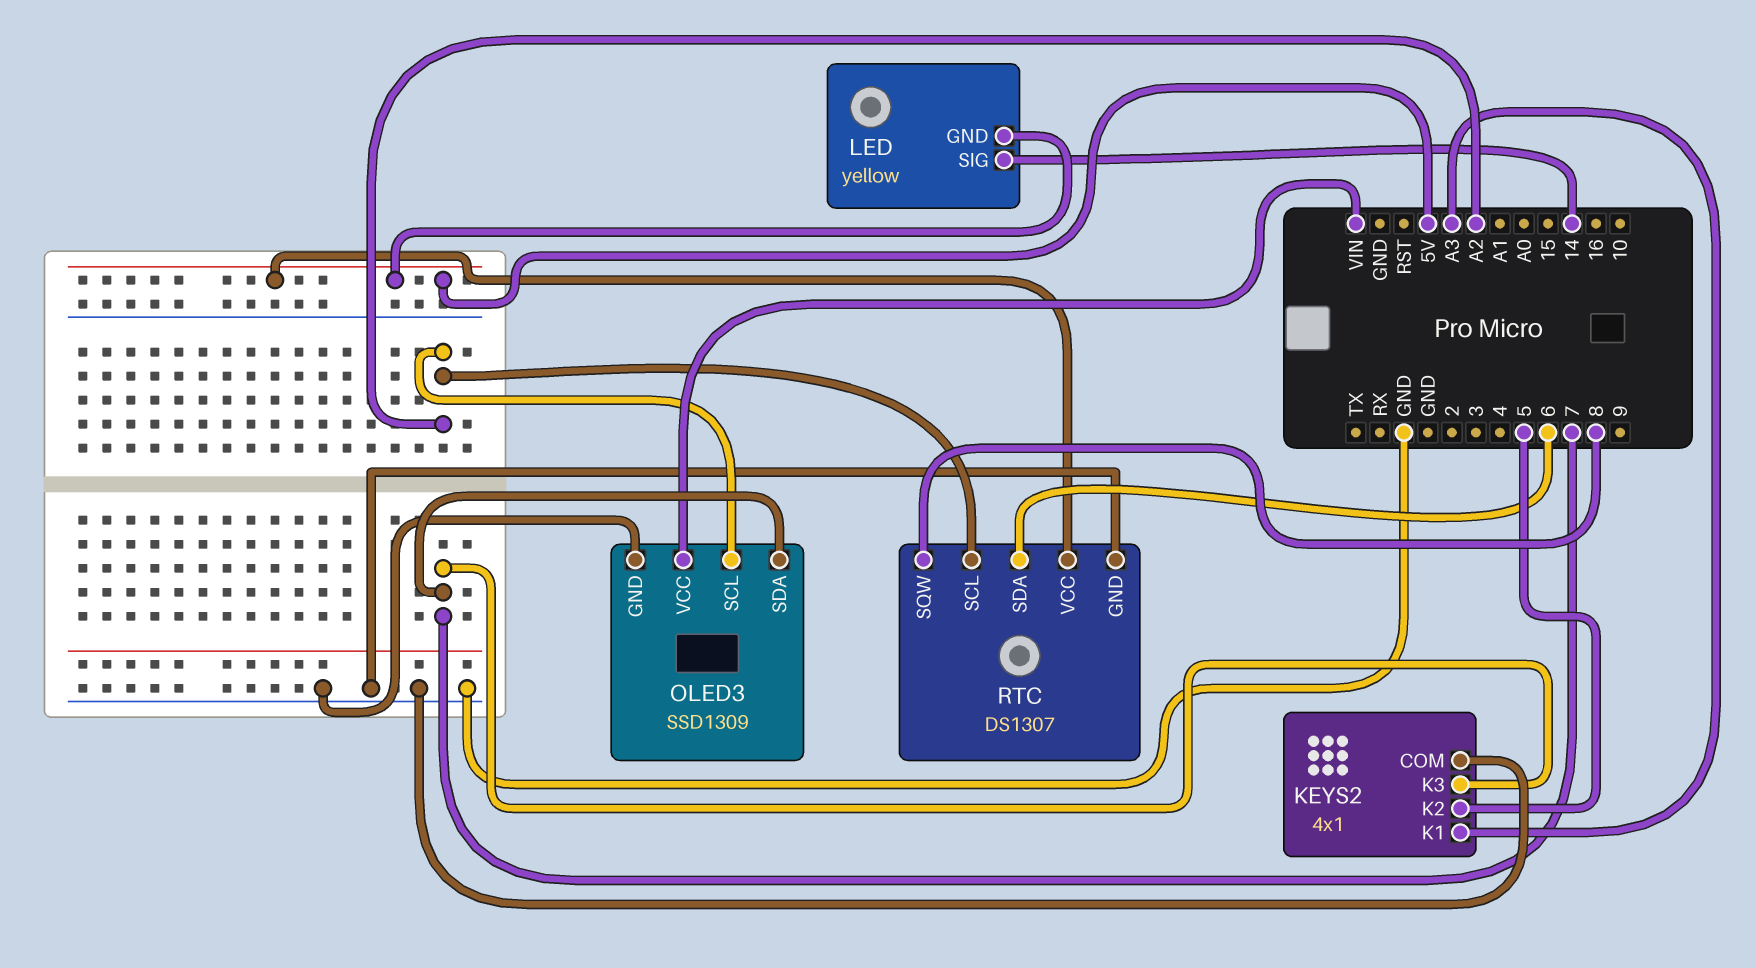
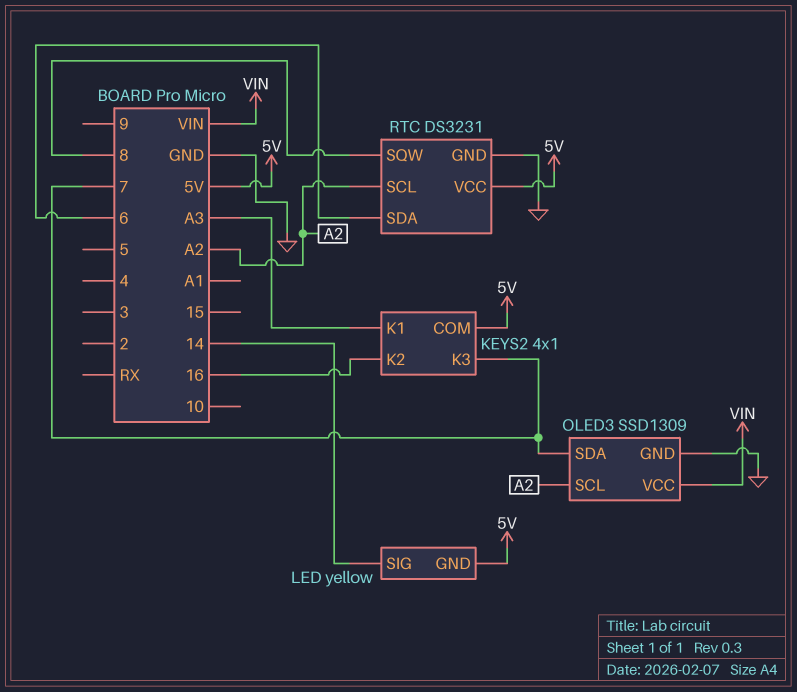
KEYS2 pin COM: GND -> 5V
KEYS2 pin K2: 5 -> 16
RTC: DS1307 -> DS3231

